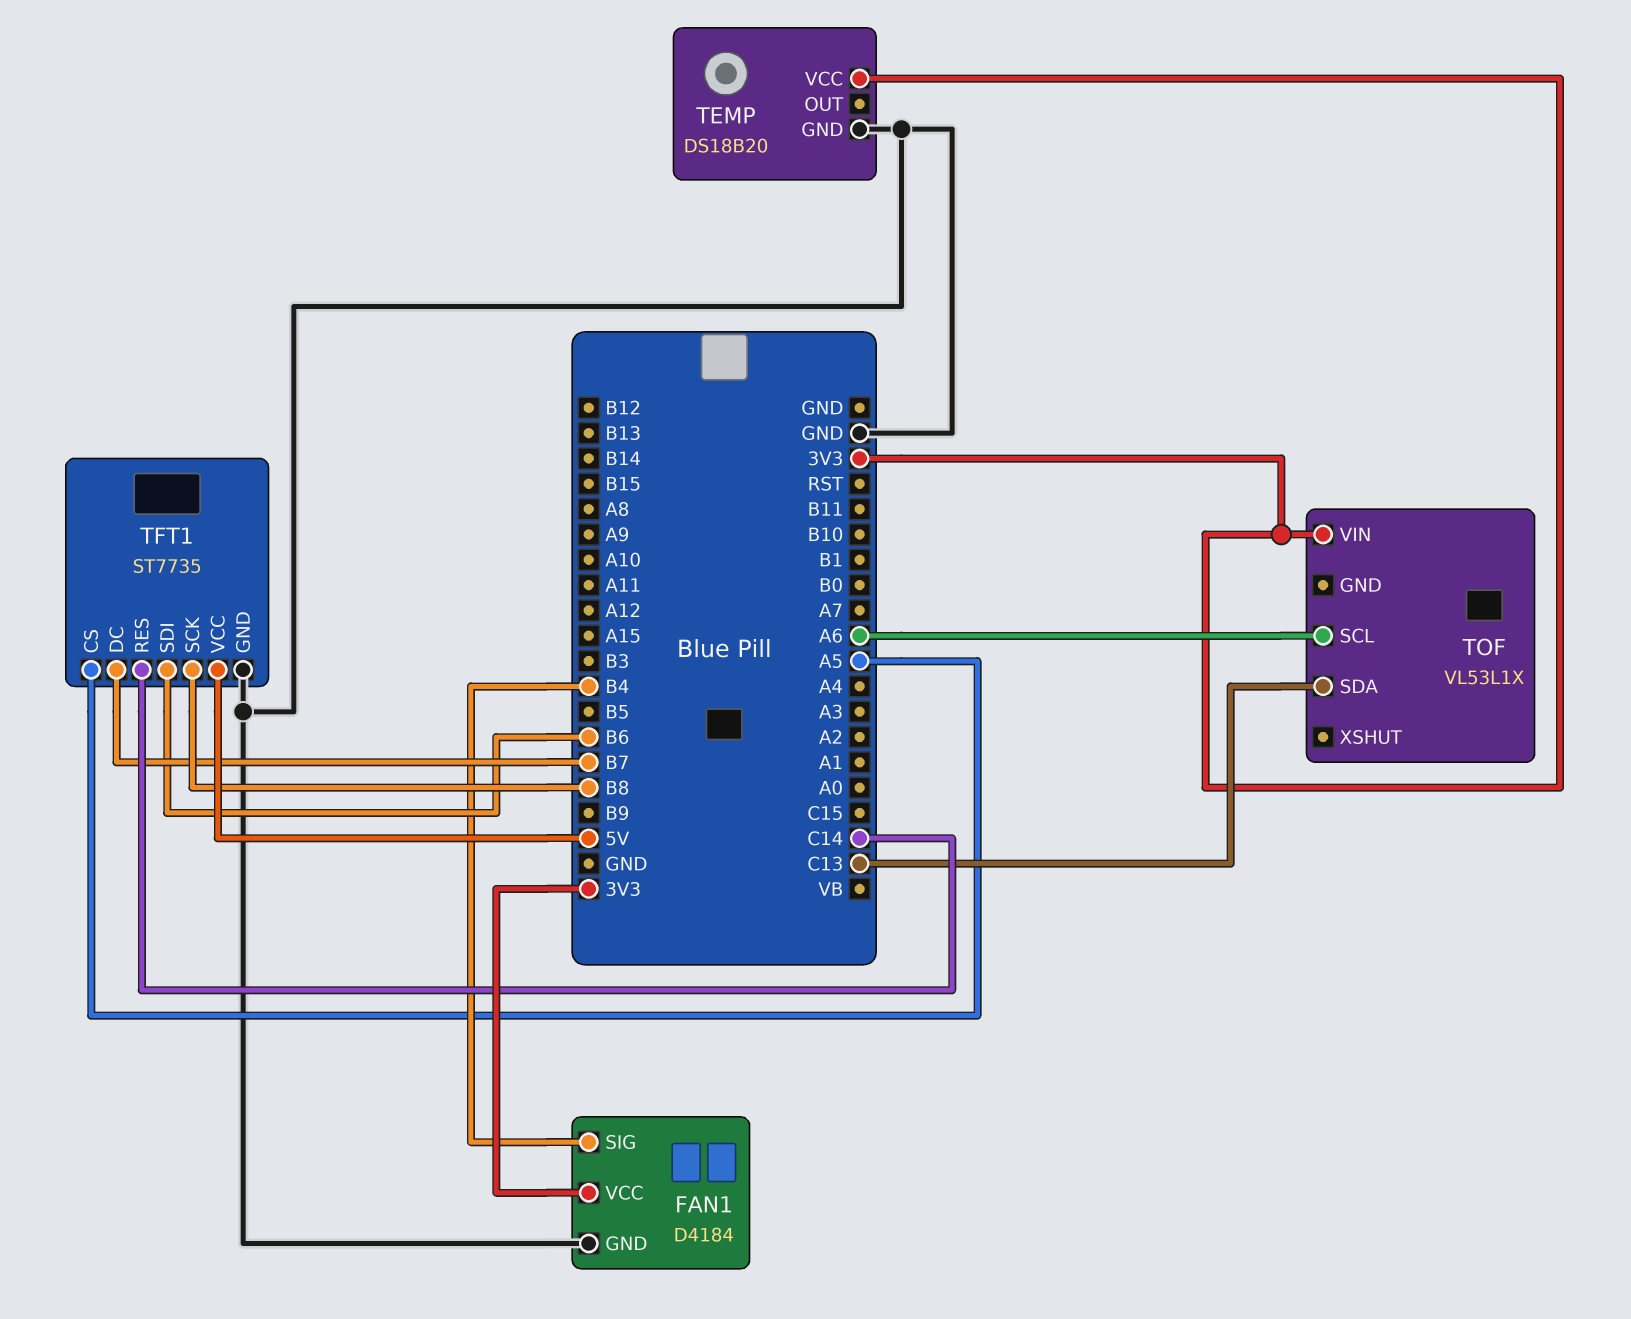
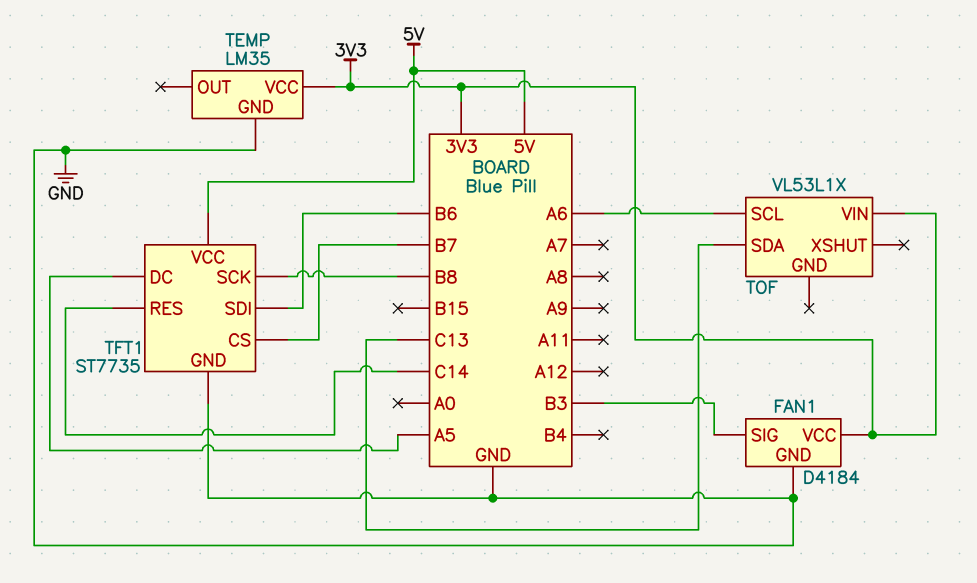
FAN1 pin SIG: B4 -> B3
TEMP: DS18B20 -> LM35
TFT1 pin CS: A5 -> B7
TFT1 pin DC: B7 -> A5

